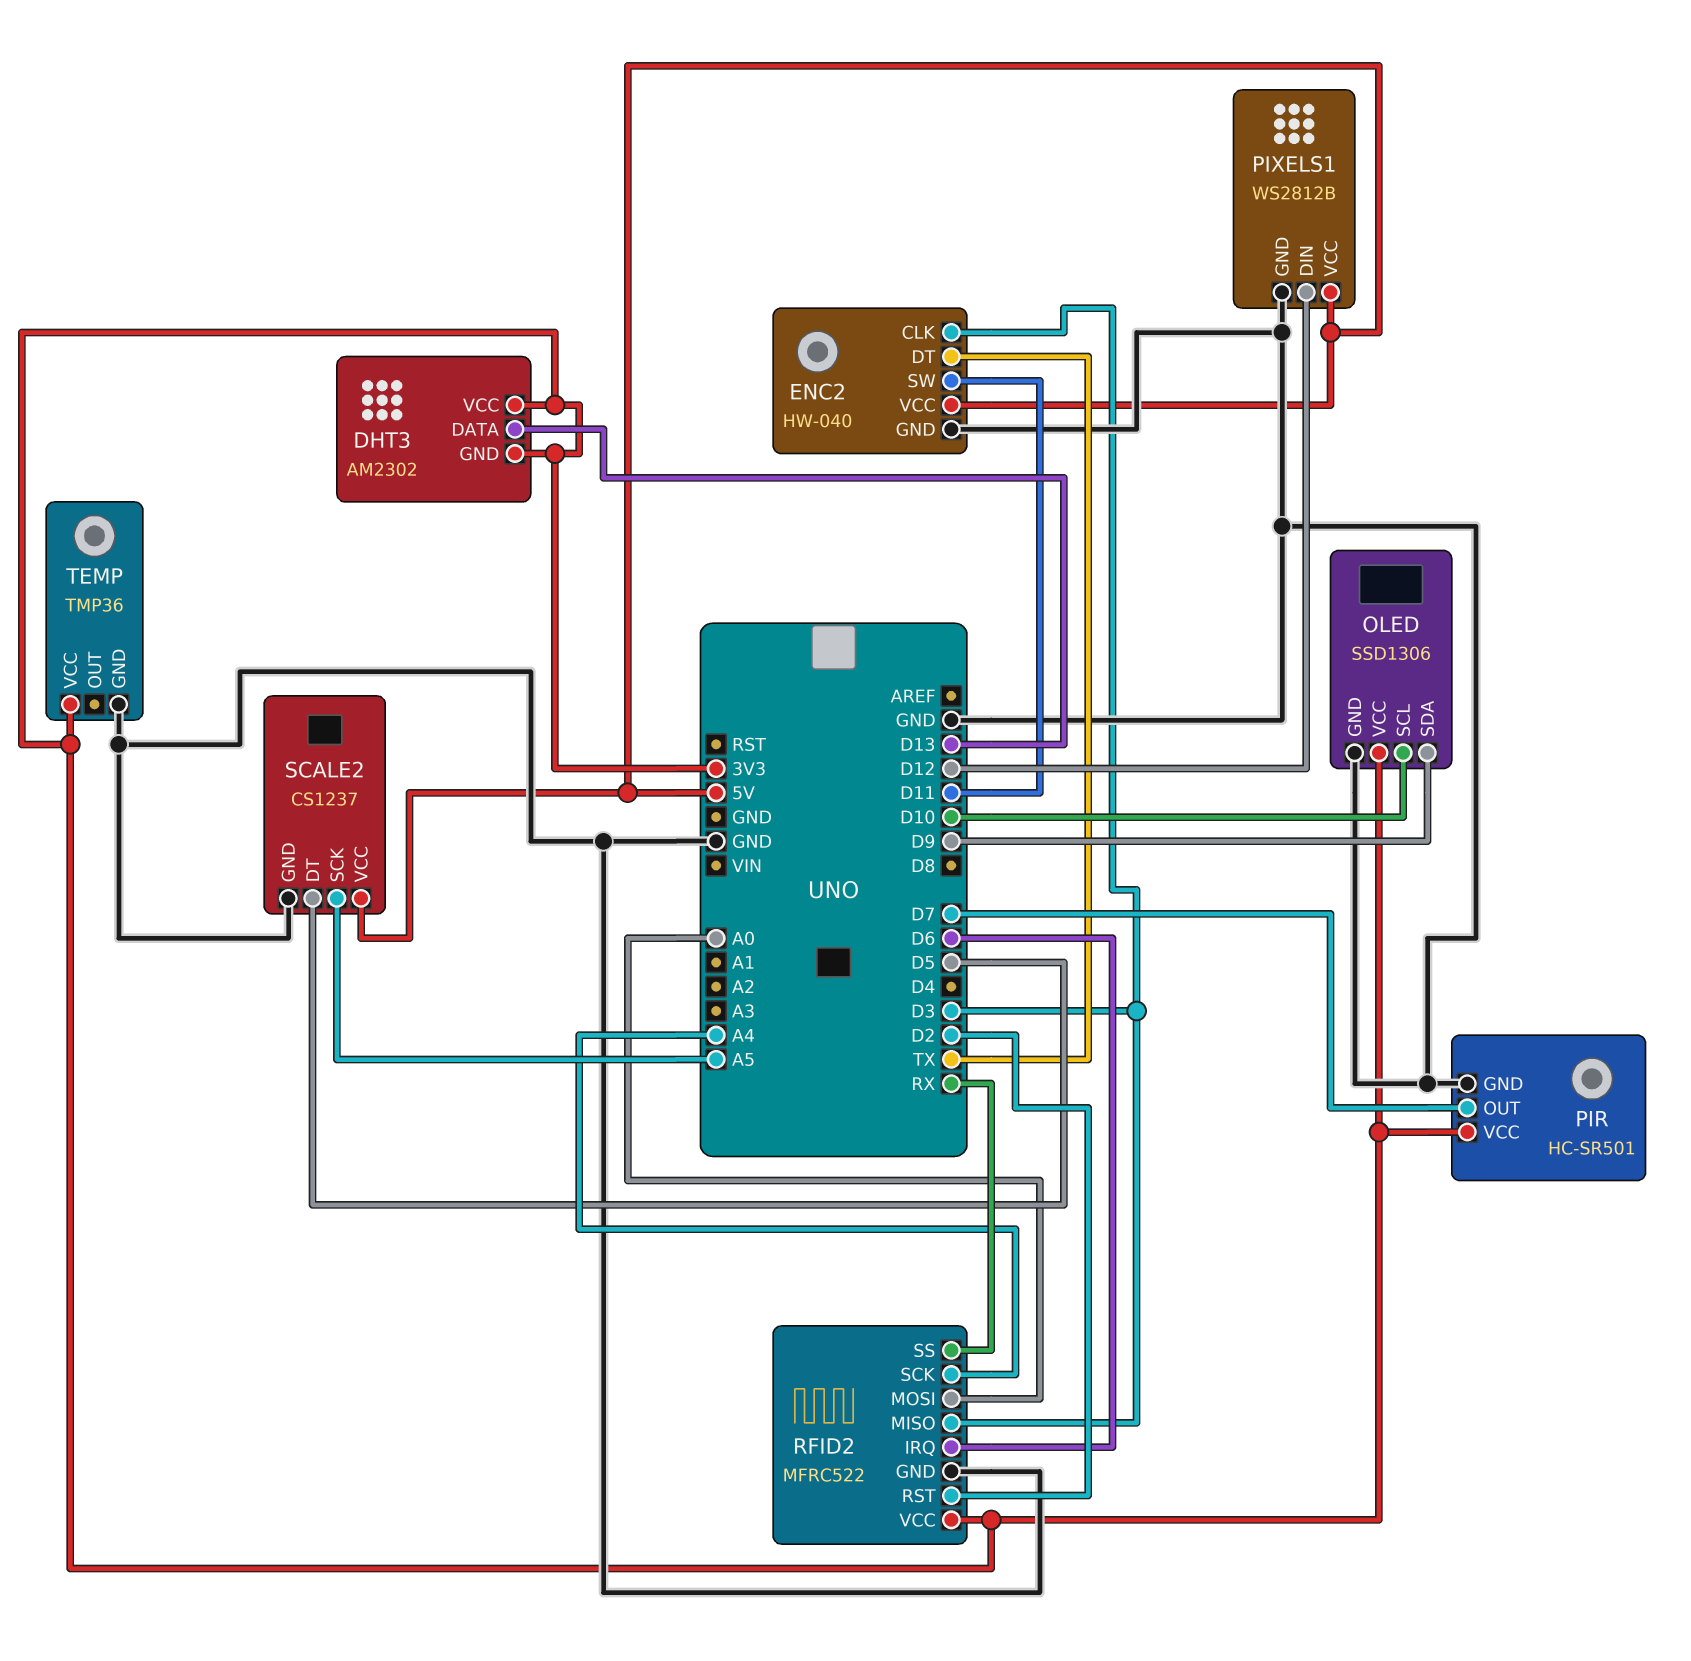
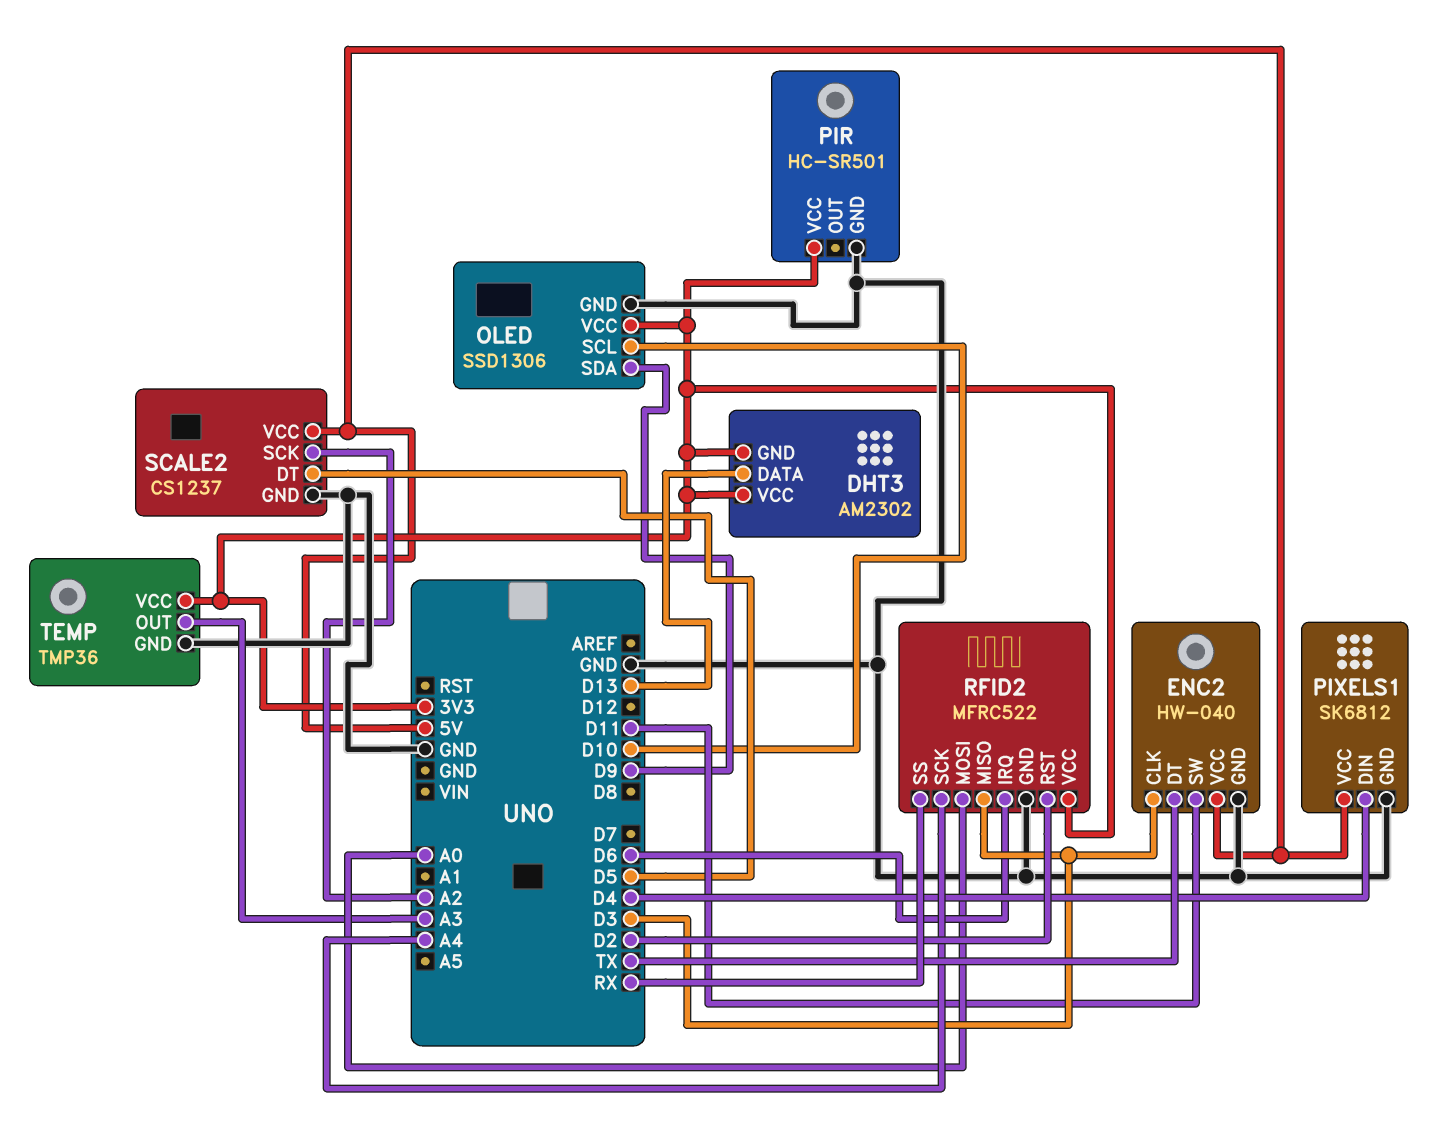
PIR pin OUT: D7 -> none
PIXELS1: WS2812B -> SK6812
PIXELS1 pin DIN: D12 -> D4
SCALE2 pin SCK: A5 -> A2
TEMP pin OUT: none -> A3

